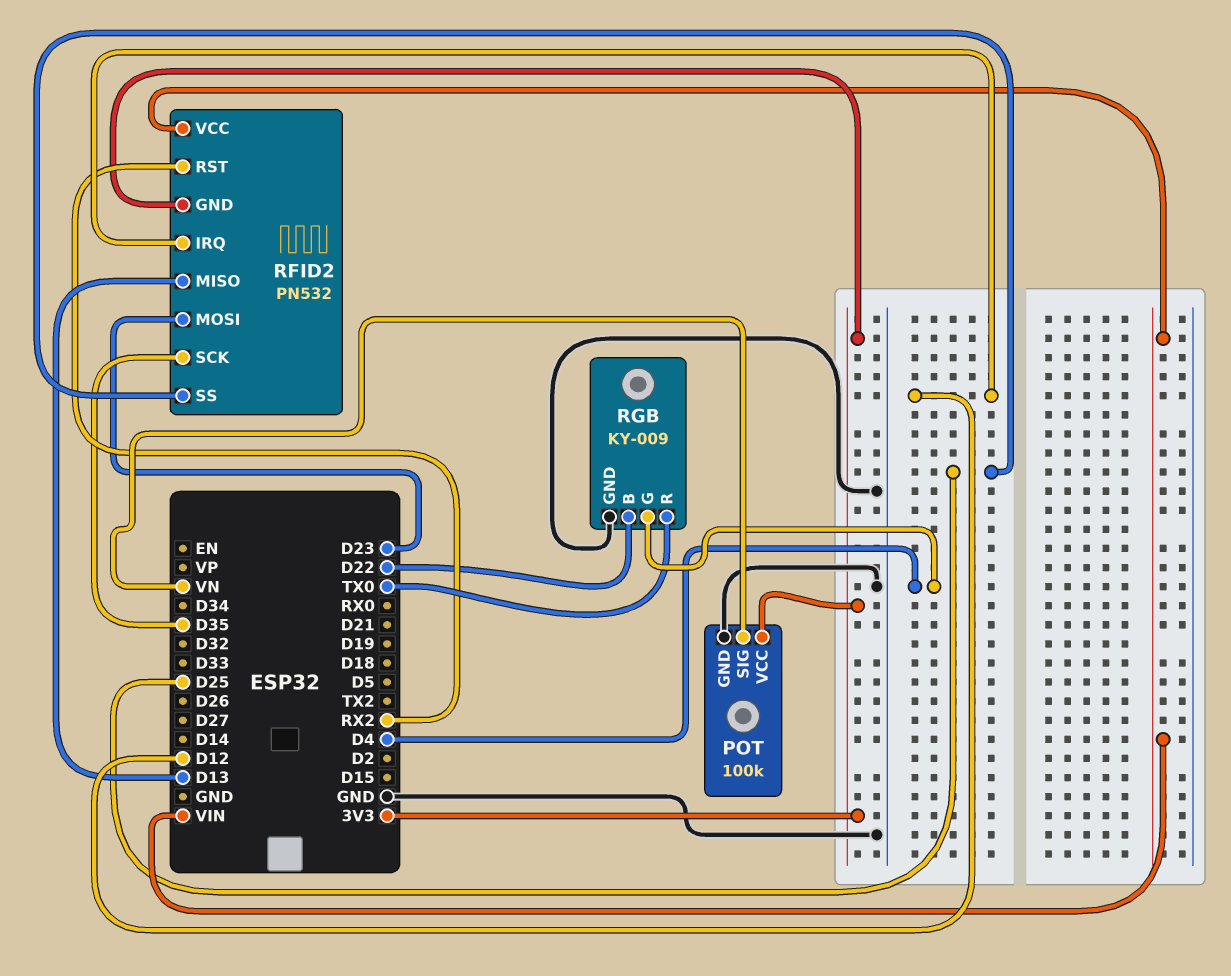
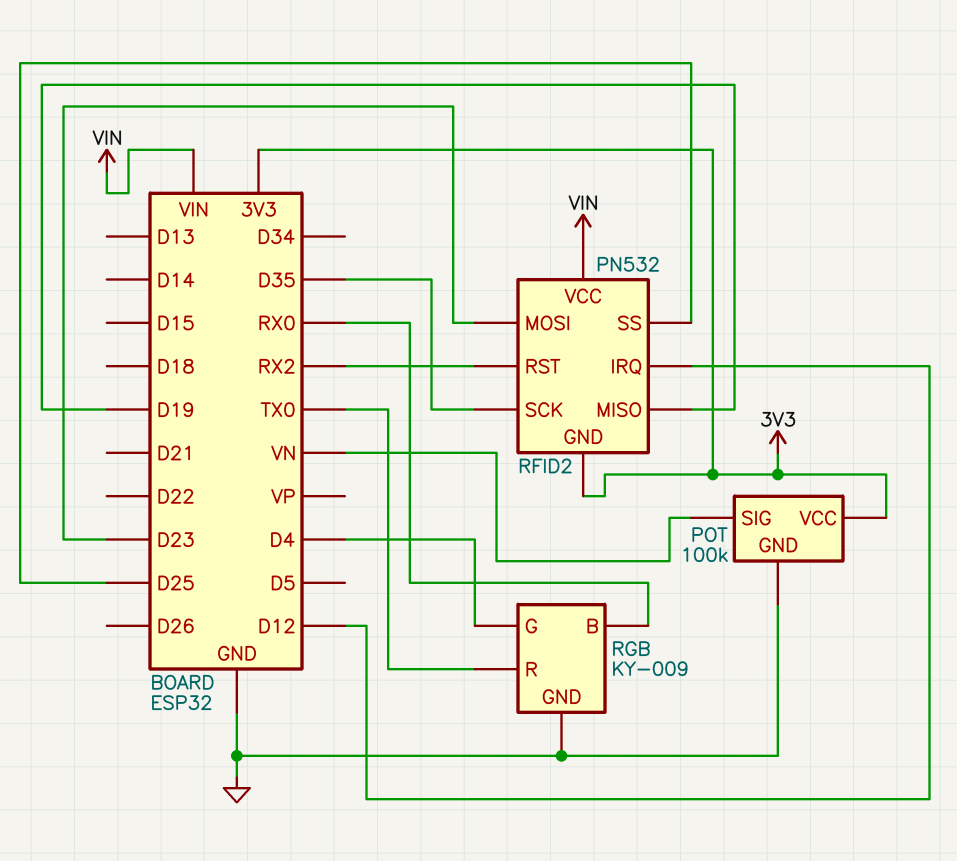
RFID2 pin MISO: D13 -> D19
RGB pin B: D22 -> RX0

